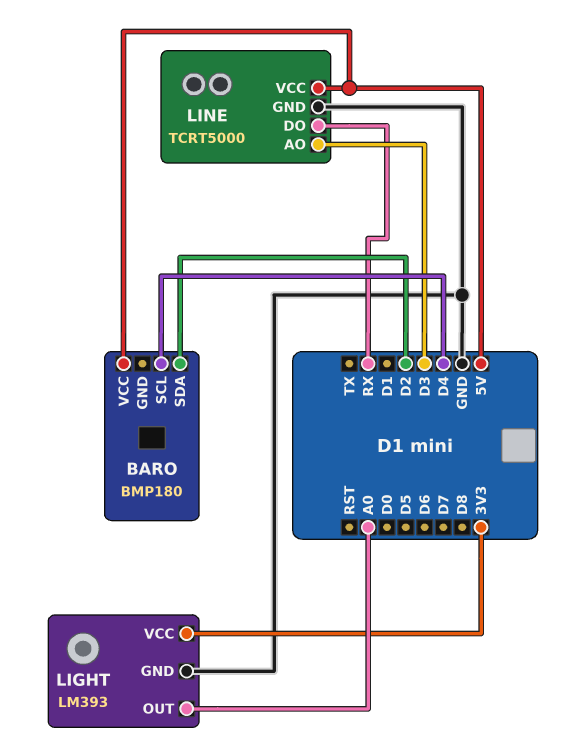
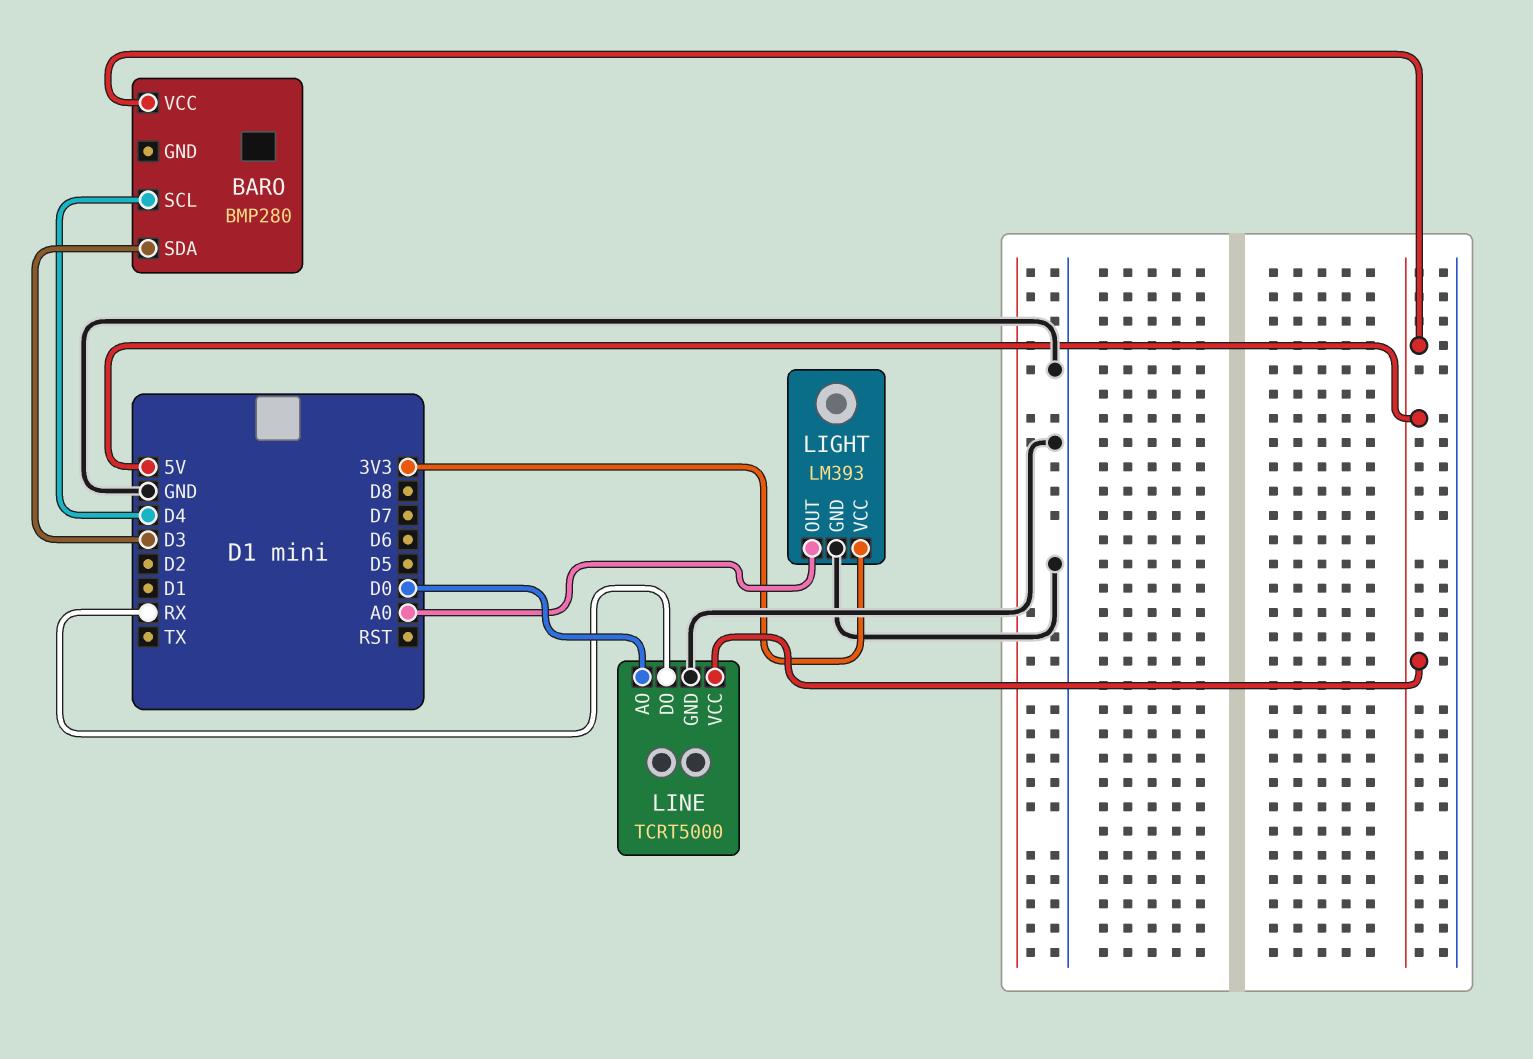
BARO: BMP180 -> BMP280
BARO pin SDA: D2 -> D3
LINE pin AO: D3 -> D0

